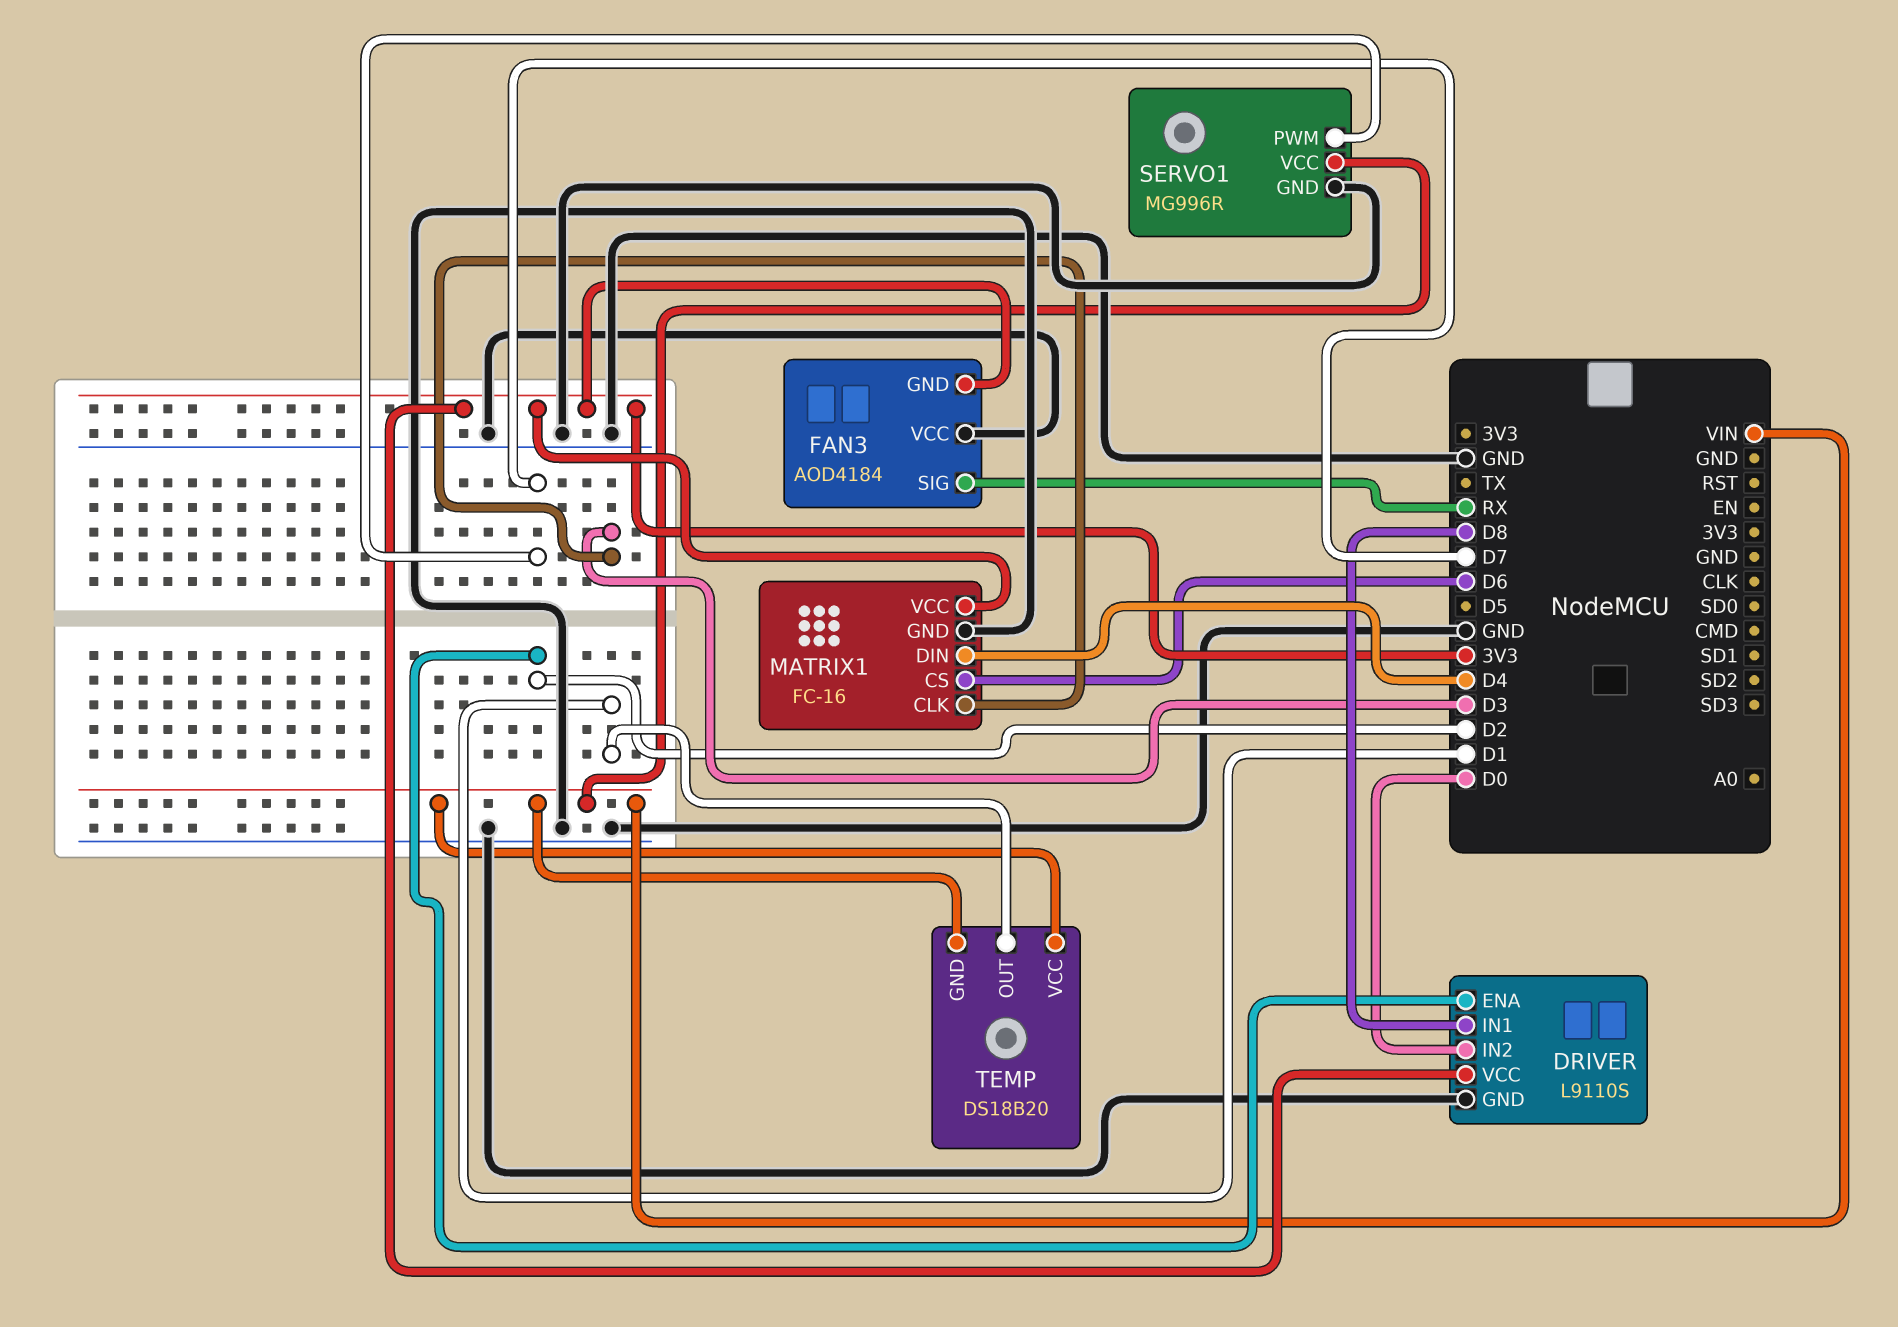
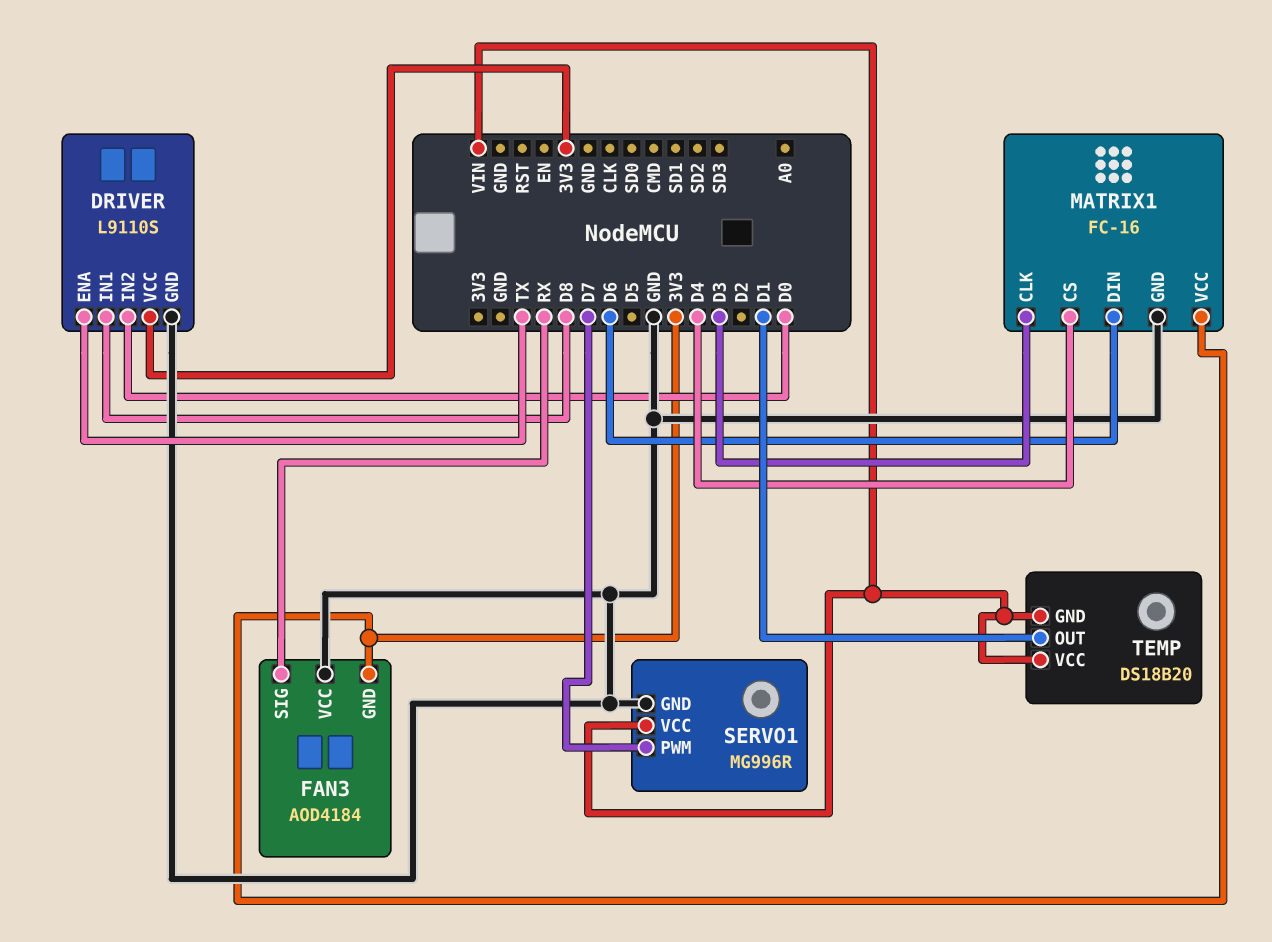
DRIVER pin ENA: D2 -> TX
MATRIX1 pin CS: D6 -> D4
MATRIX1 pin DIN: D4 -> D6

